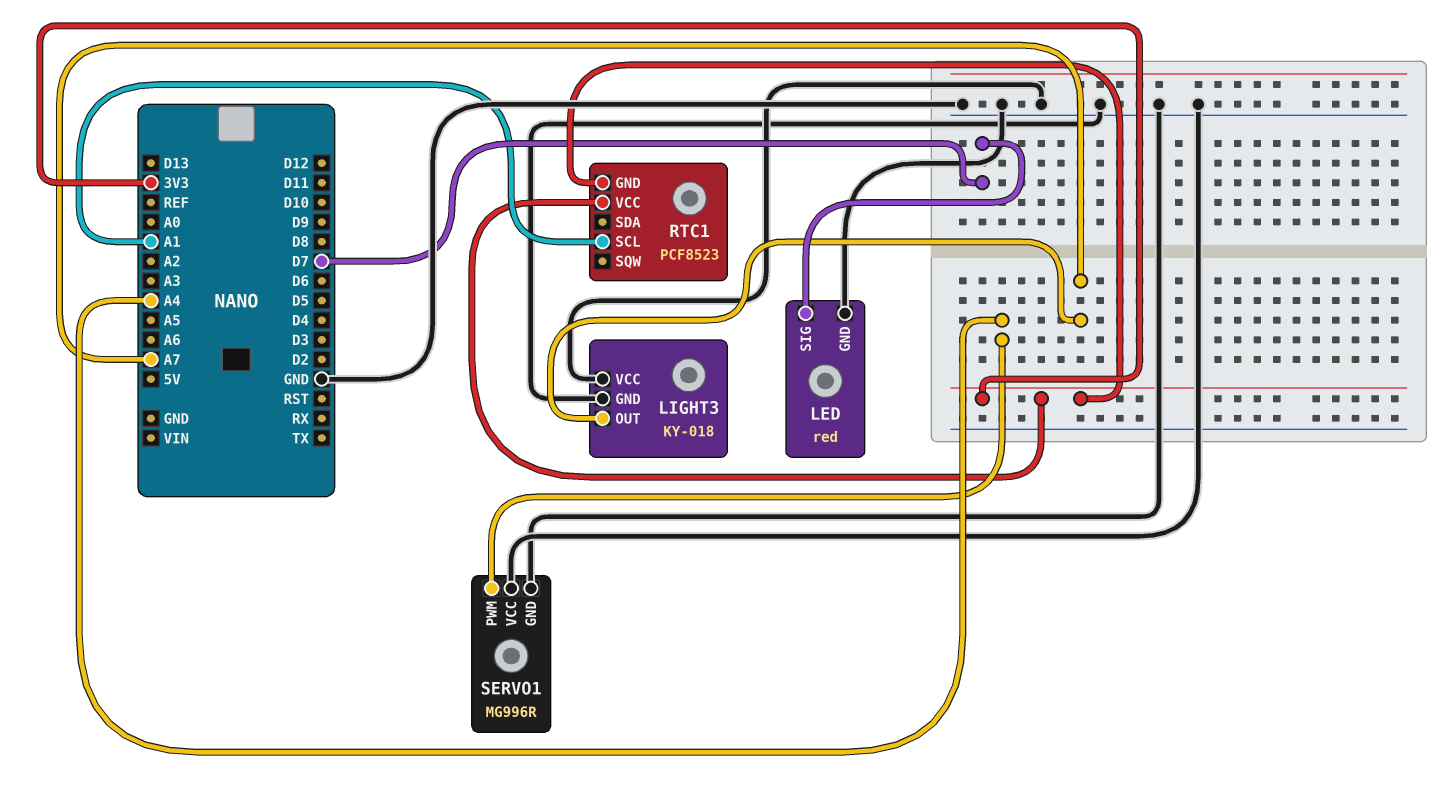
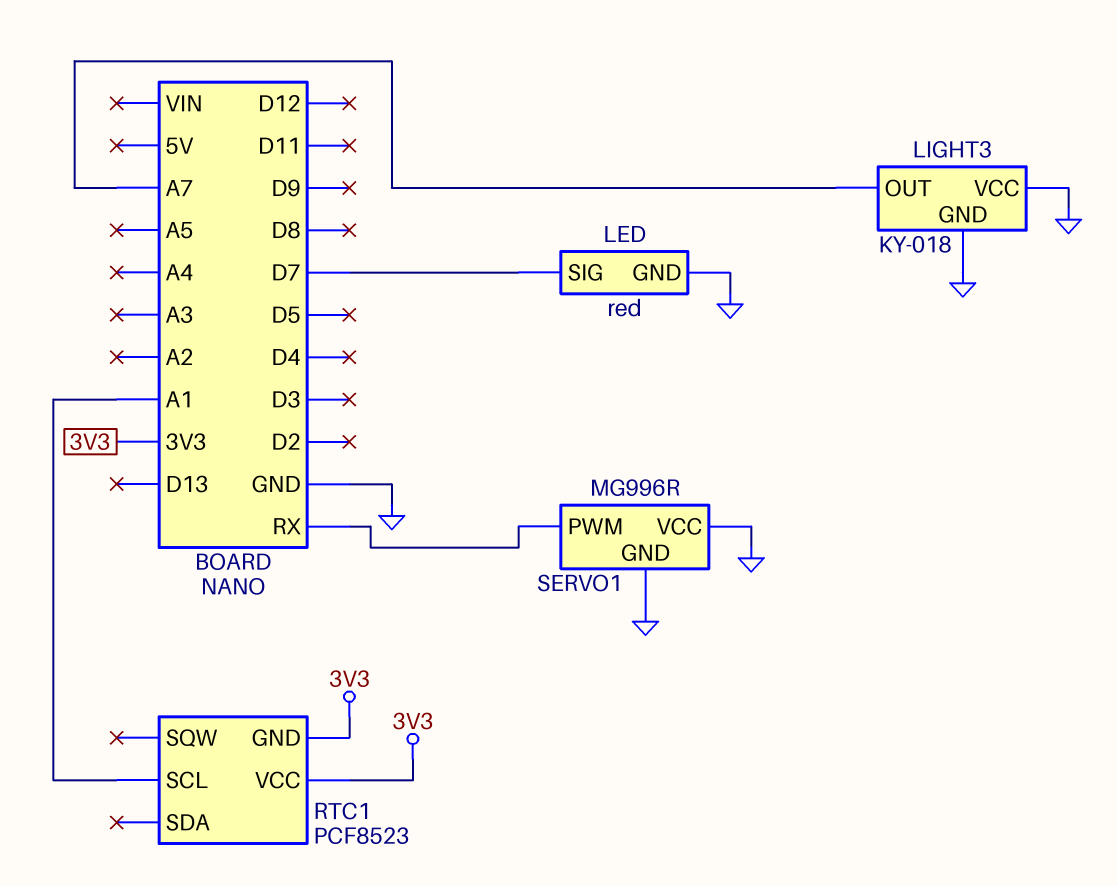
SERVO1 pin PWM: A4 -> RX

